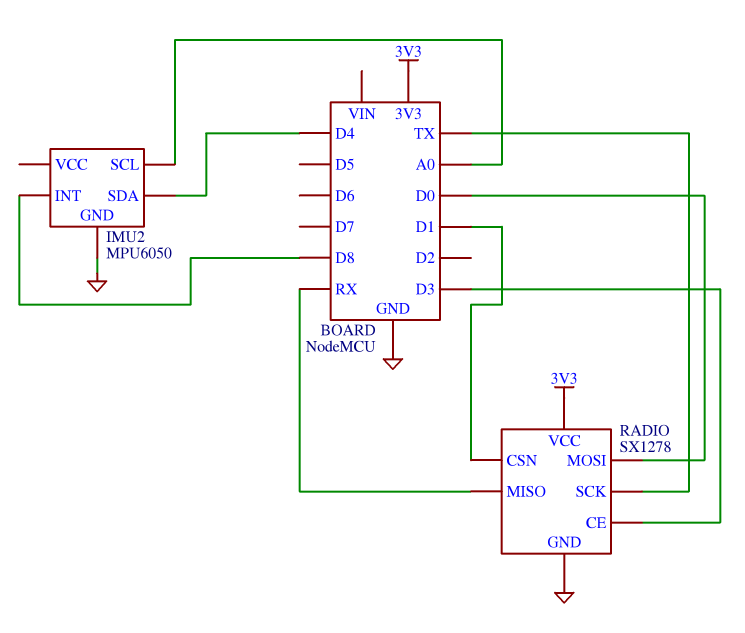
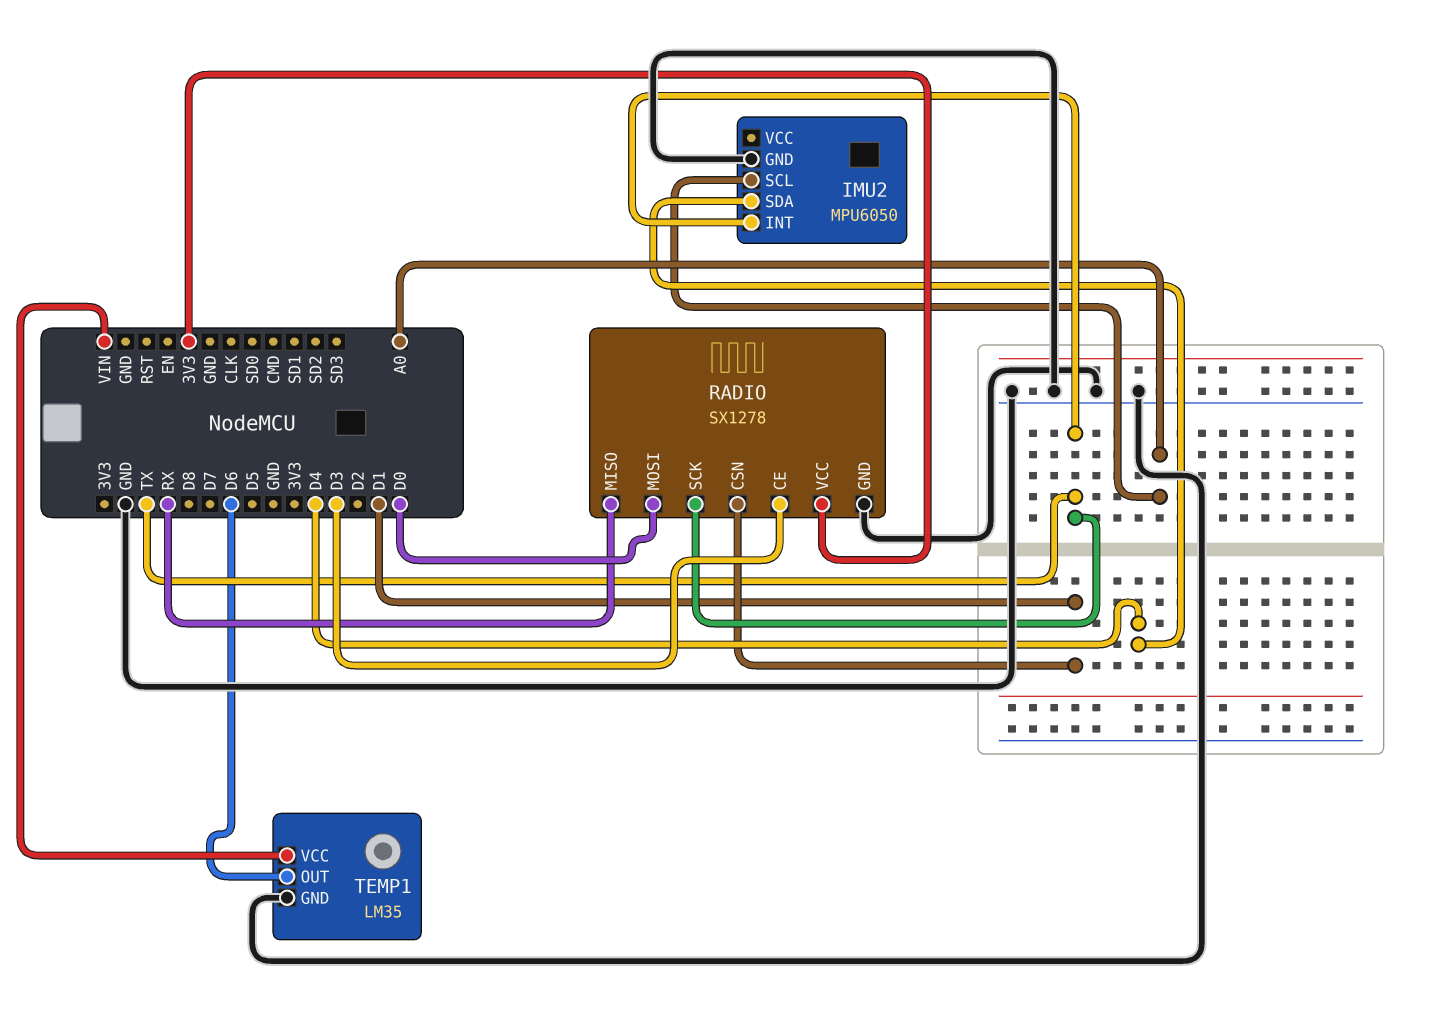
IMU2 pin INT: D8 -> TX
TEMP1: none -> LM35
TEMP1 pin GND: none -> GND
TEMP1 pin OUT: none -> D6
TEMP1 pin VCC: none -> VIN

